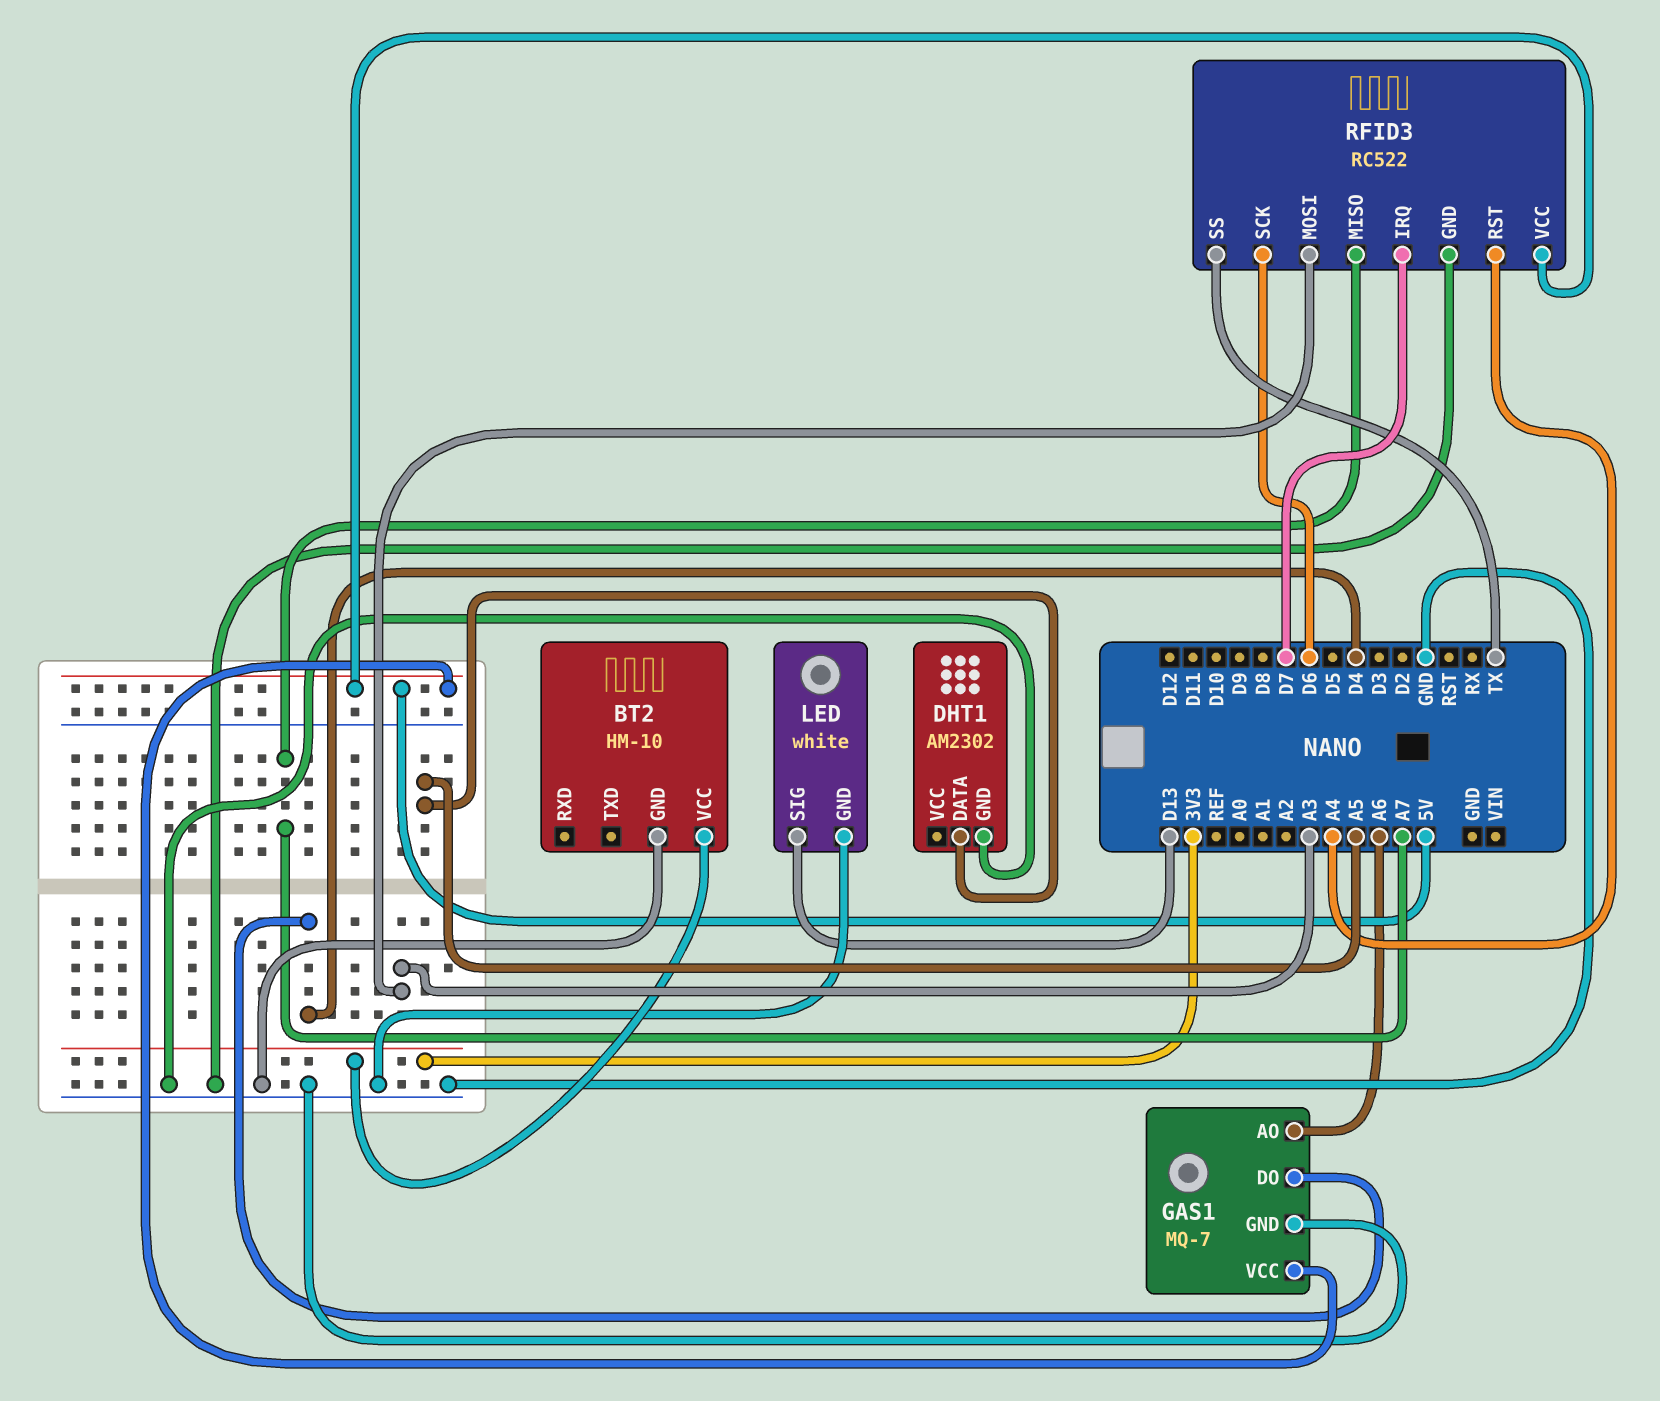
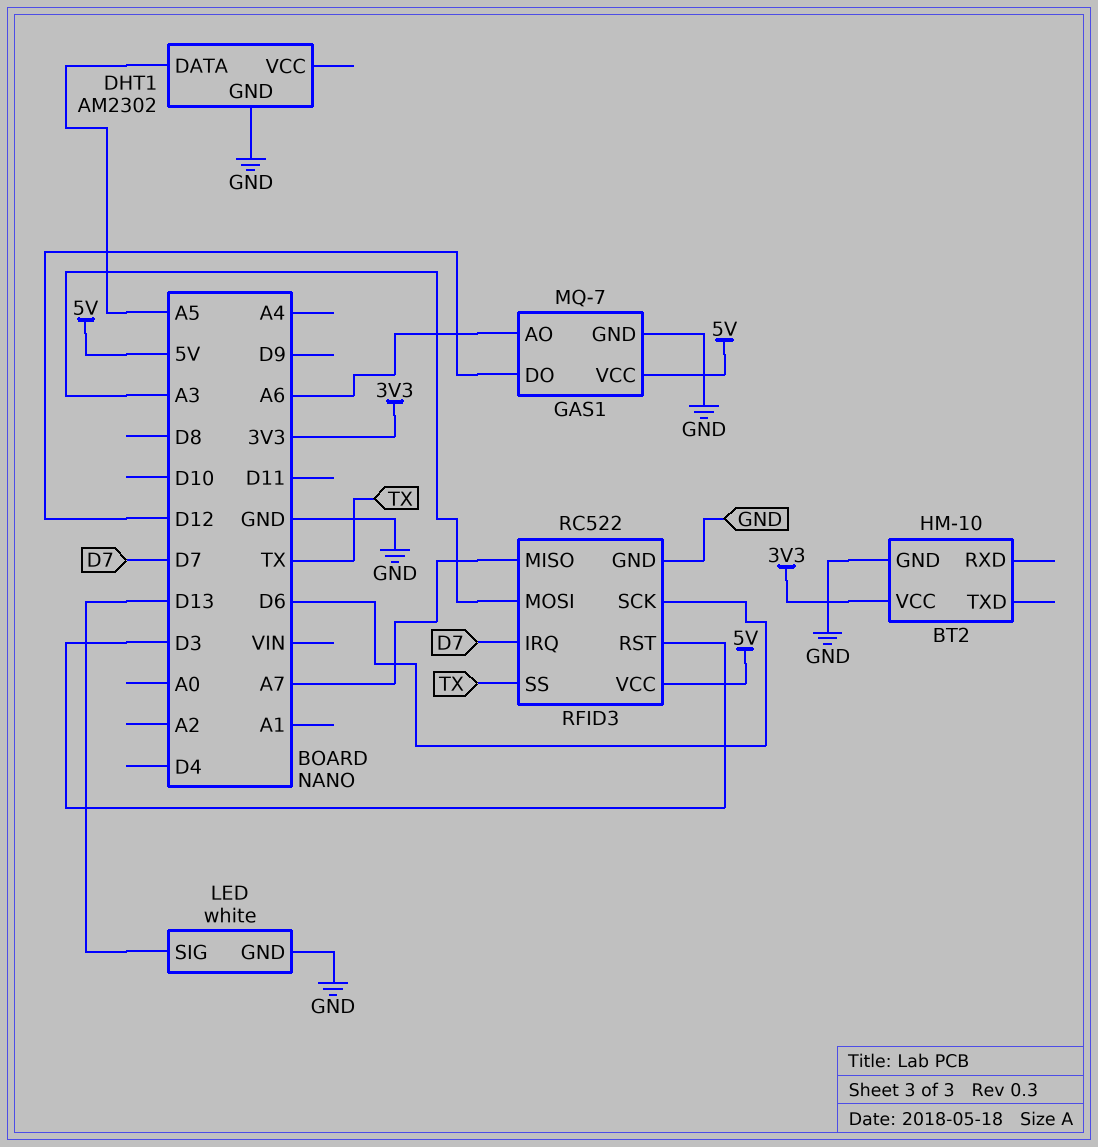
GAS1 pin DO: D4 -> D12
RFID3 pin RST: A4 -> D3

